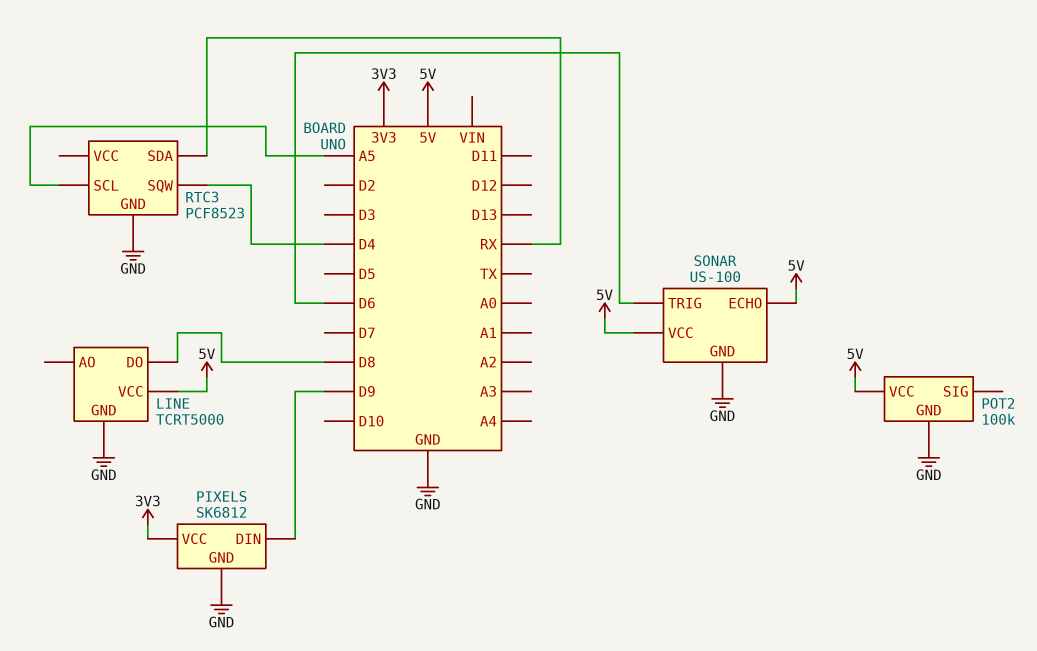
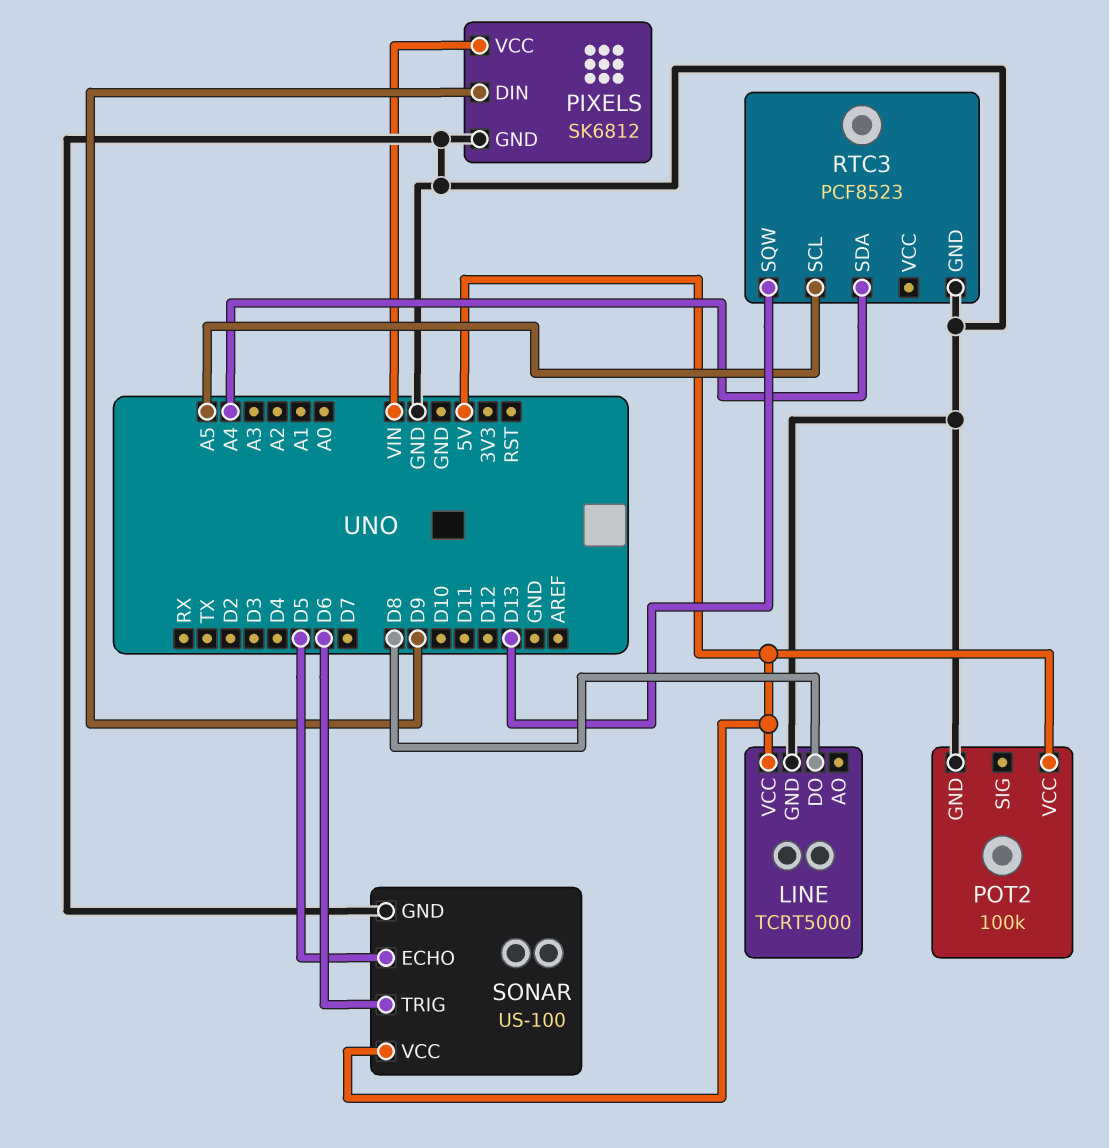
PIXELS pin VCC: 3V3 -> VIN
RTC3 pin SDA: RX -> A4
RTC3 pin SQW: D4 -> D13
SONAR pin ECHO: 5V -> D5

